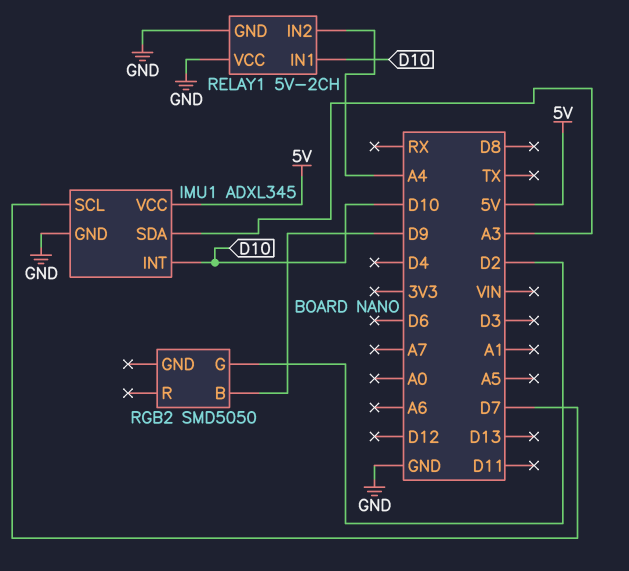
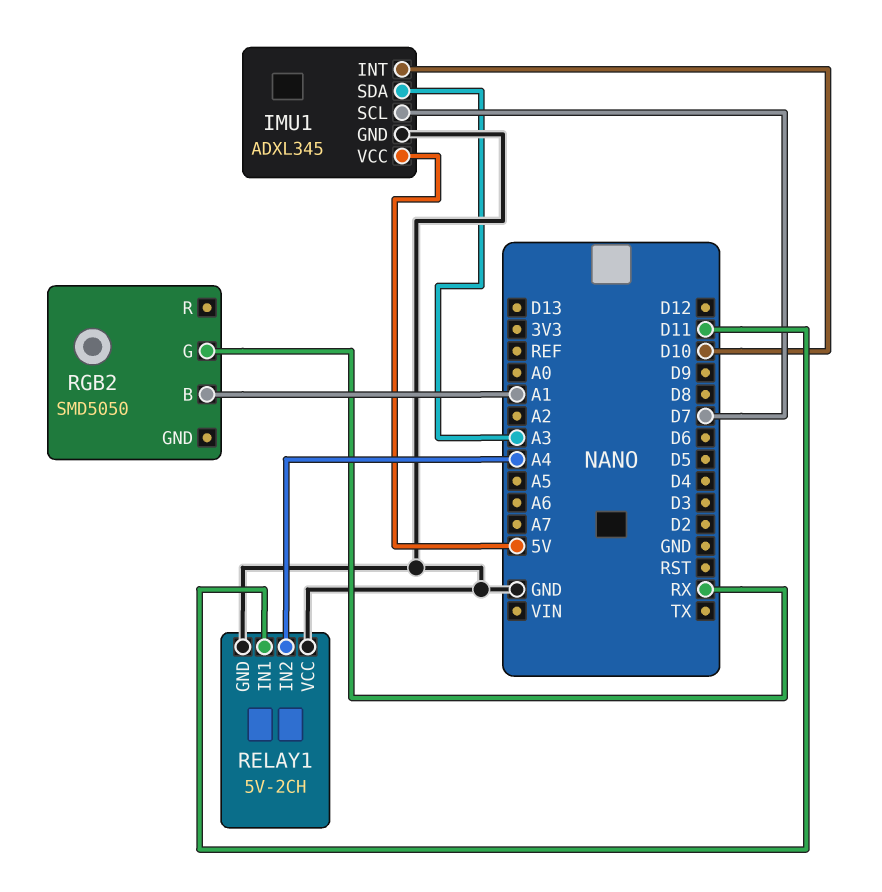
RELAY1 pin IN1: D10 -> D11
RGB2 pin B: D9 -> A1
RGB2 pin G: D2 -> RX

